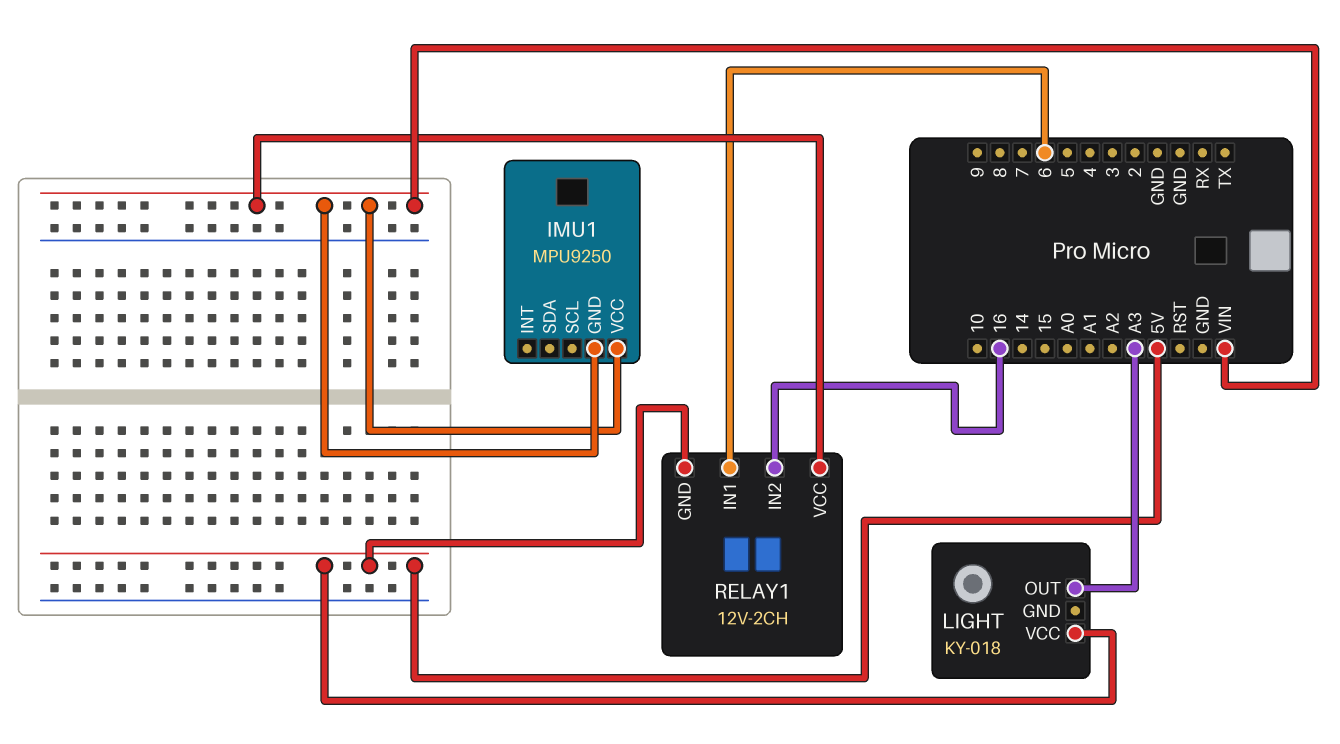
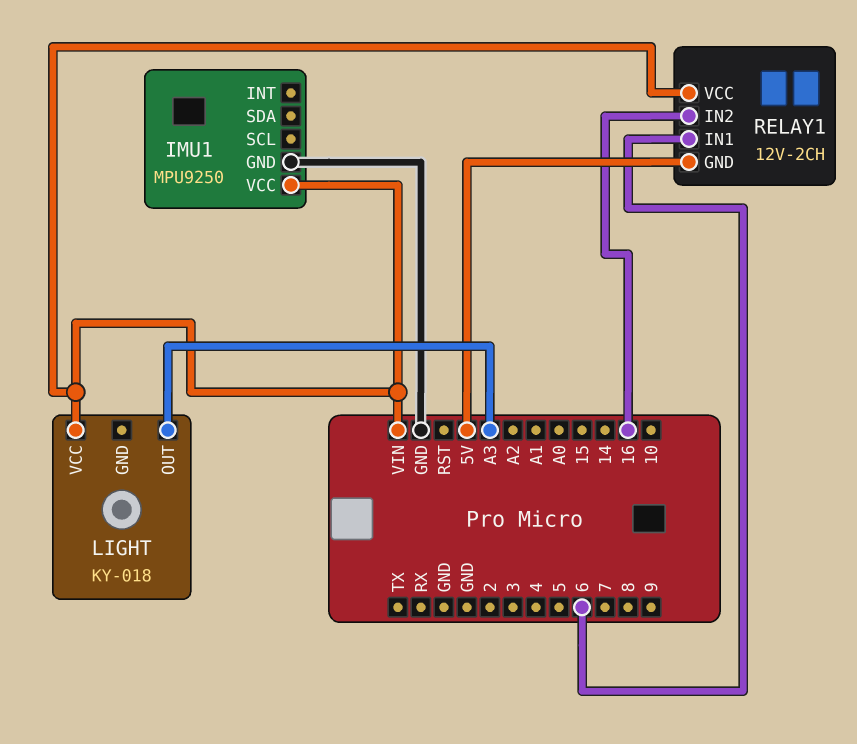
IMU1 pin GND: VIN -> GND
LIGHT pin VCC: 5V -> VIN

